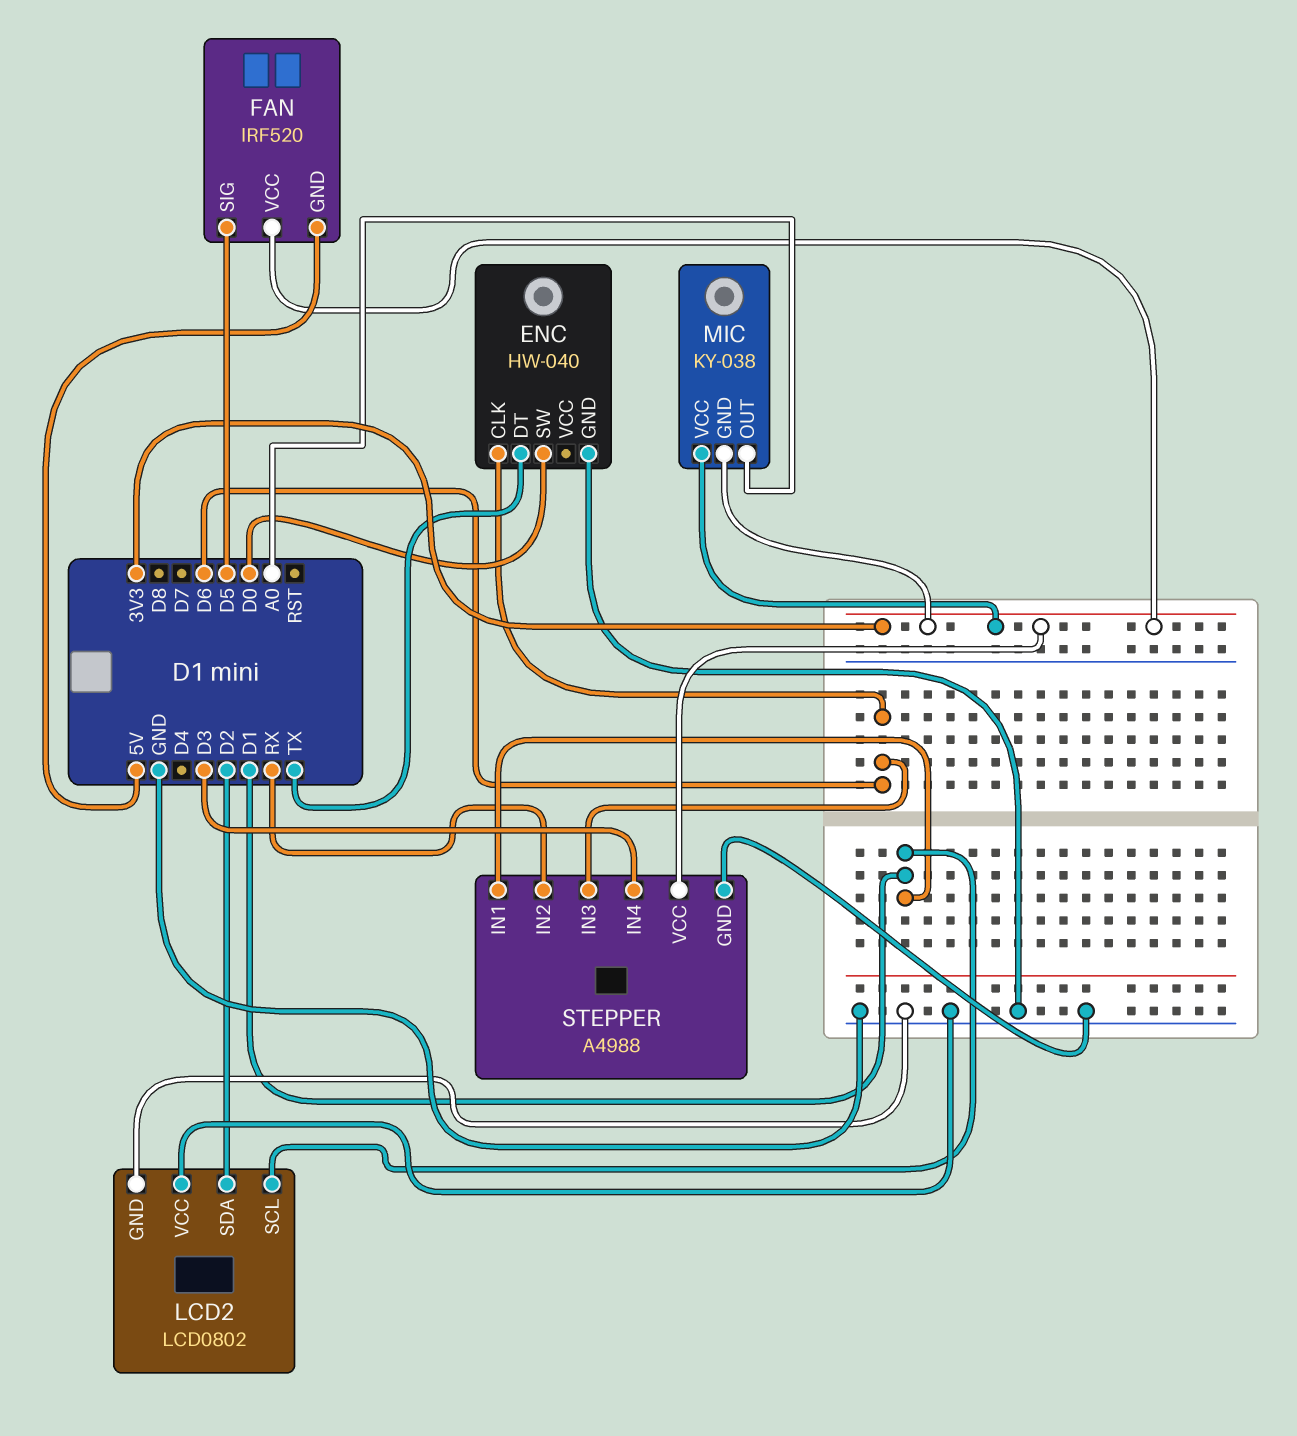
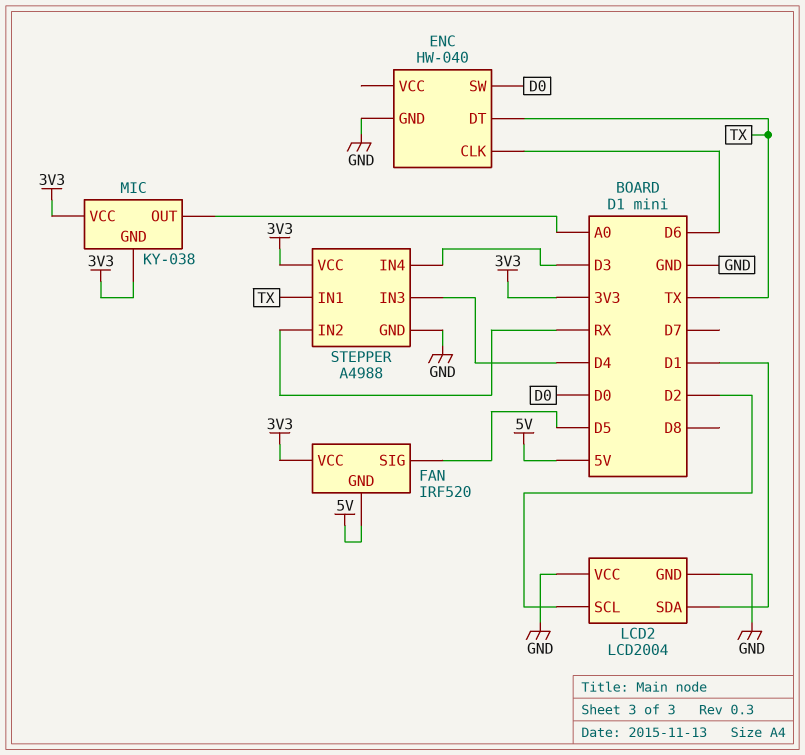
LCD2: LCD0802 -> LCD2004
LCD2 pin SCL: D1 -> D2
LCD2 pin SDA: D2 -> D1
STEPPER pin IN1: D1 -> TX
STEPPER pin IN3: D6 -> D4

